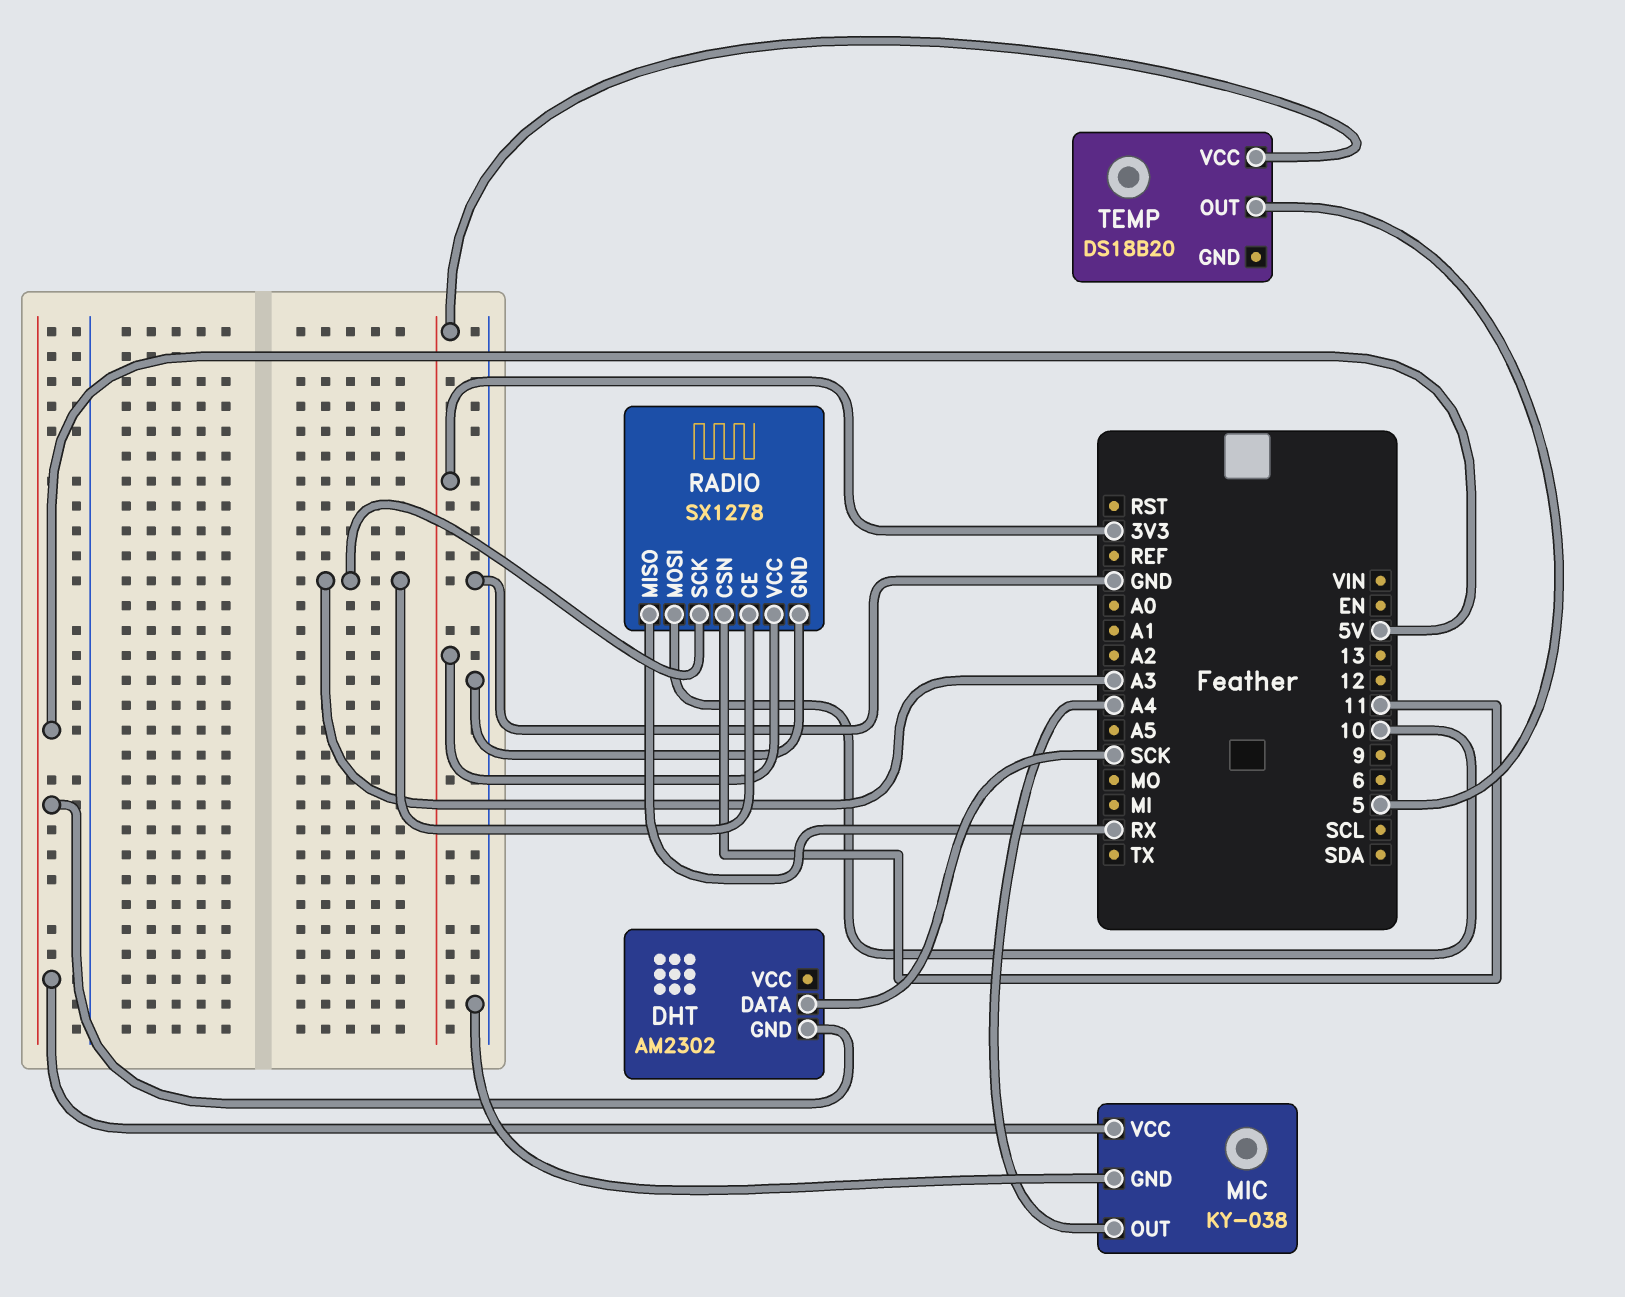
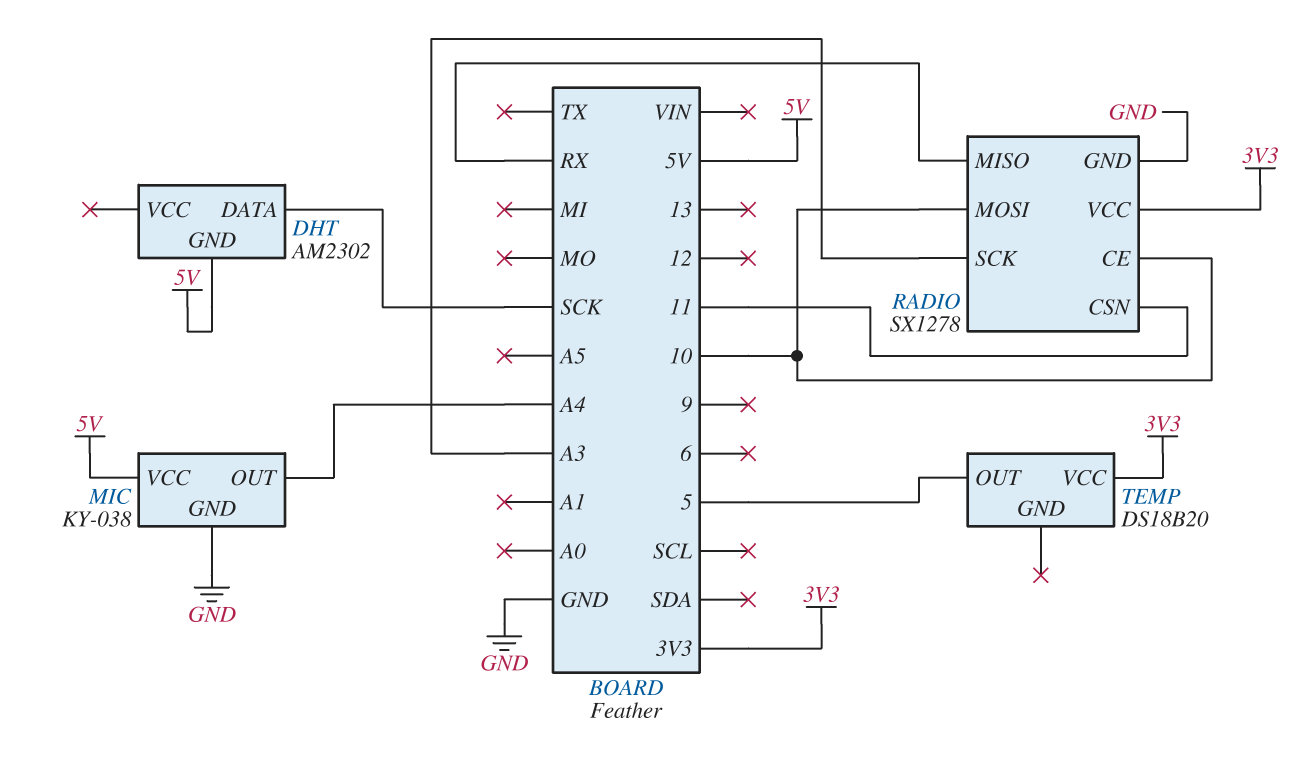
RADIO pin CE: A3 -> 10

